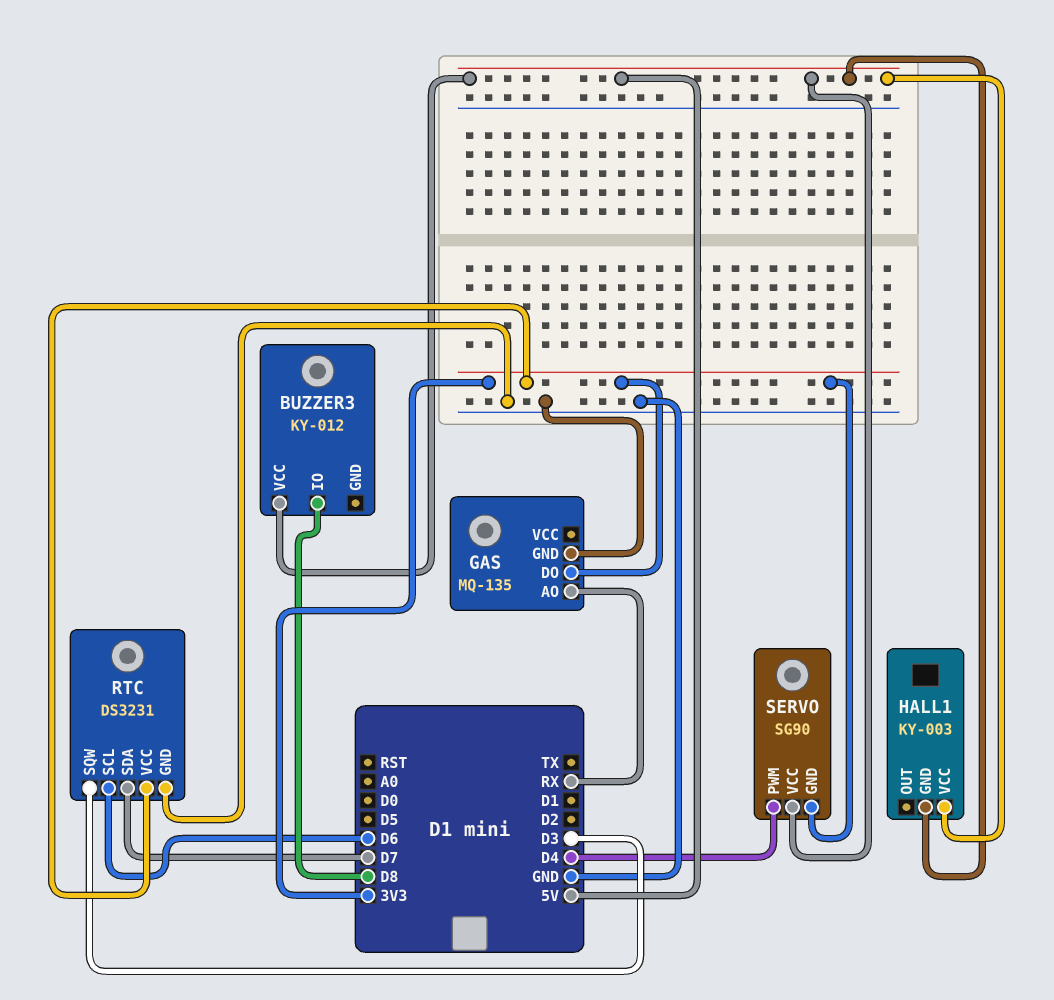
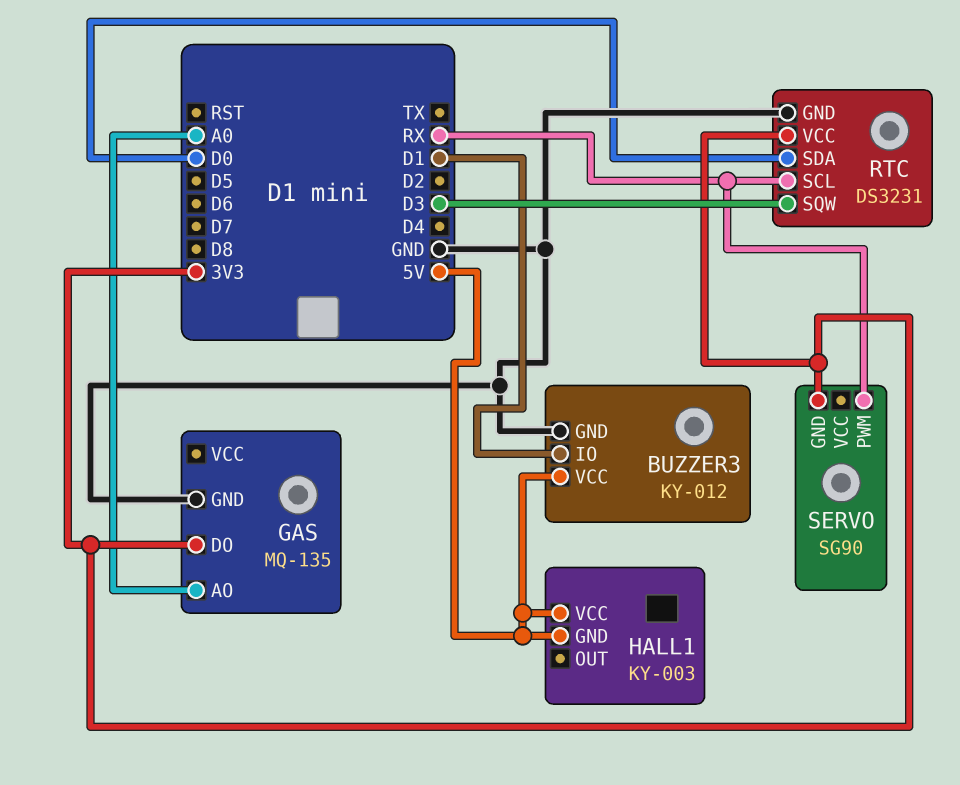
BUZZER3 pin GND: none -> GND
BUZZER3 pin IO: D8 -> D1
GAS pin AO: RX -> A0
RTC pin SCL: D6 -> RX
RTC pin SDA: D7 -> D0
SERVO pin PWM: D4 -> RX
SERVO pin VCC: 5V -> none

